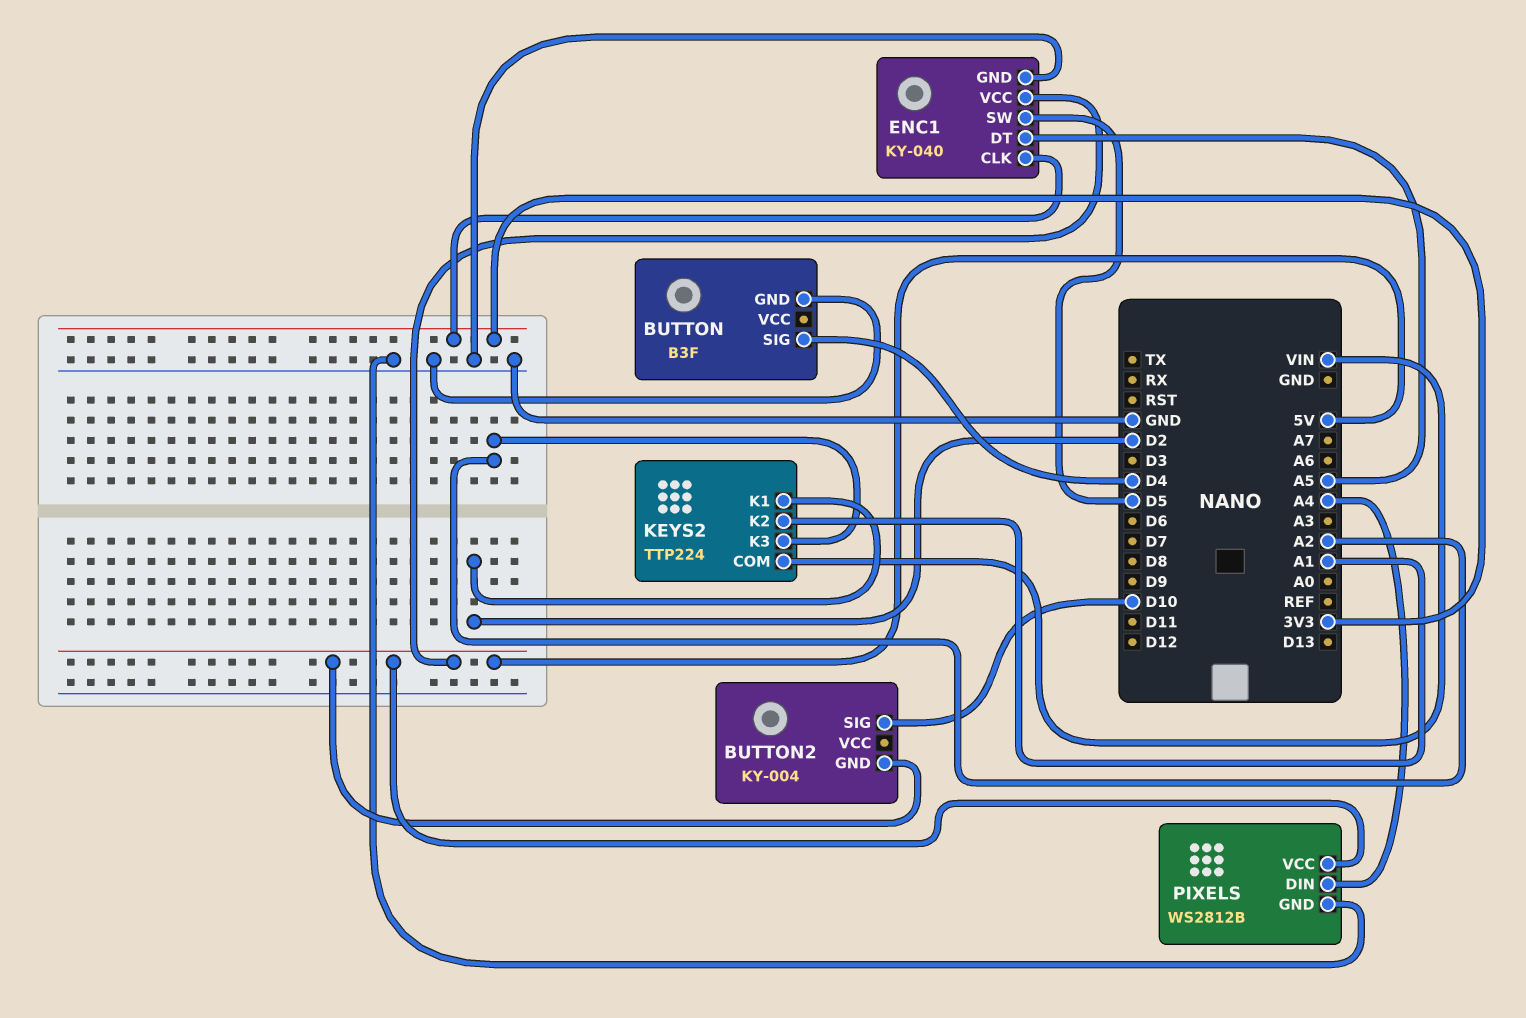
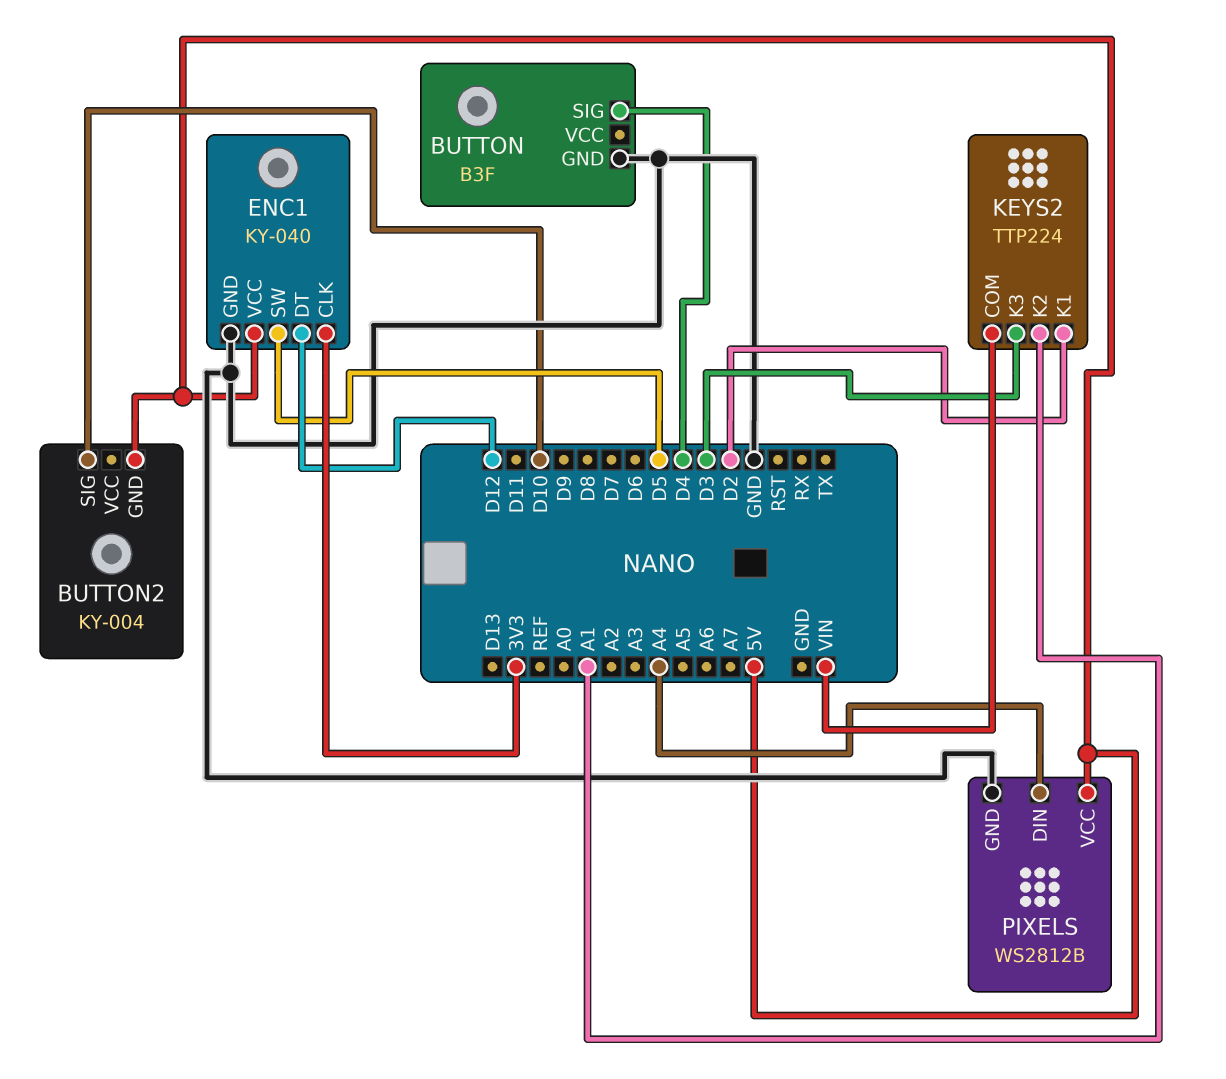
ENC1 pin DT: A5 -> D12
KEYS2 pin K3: A2 -> D3

